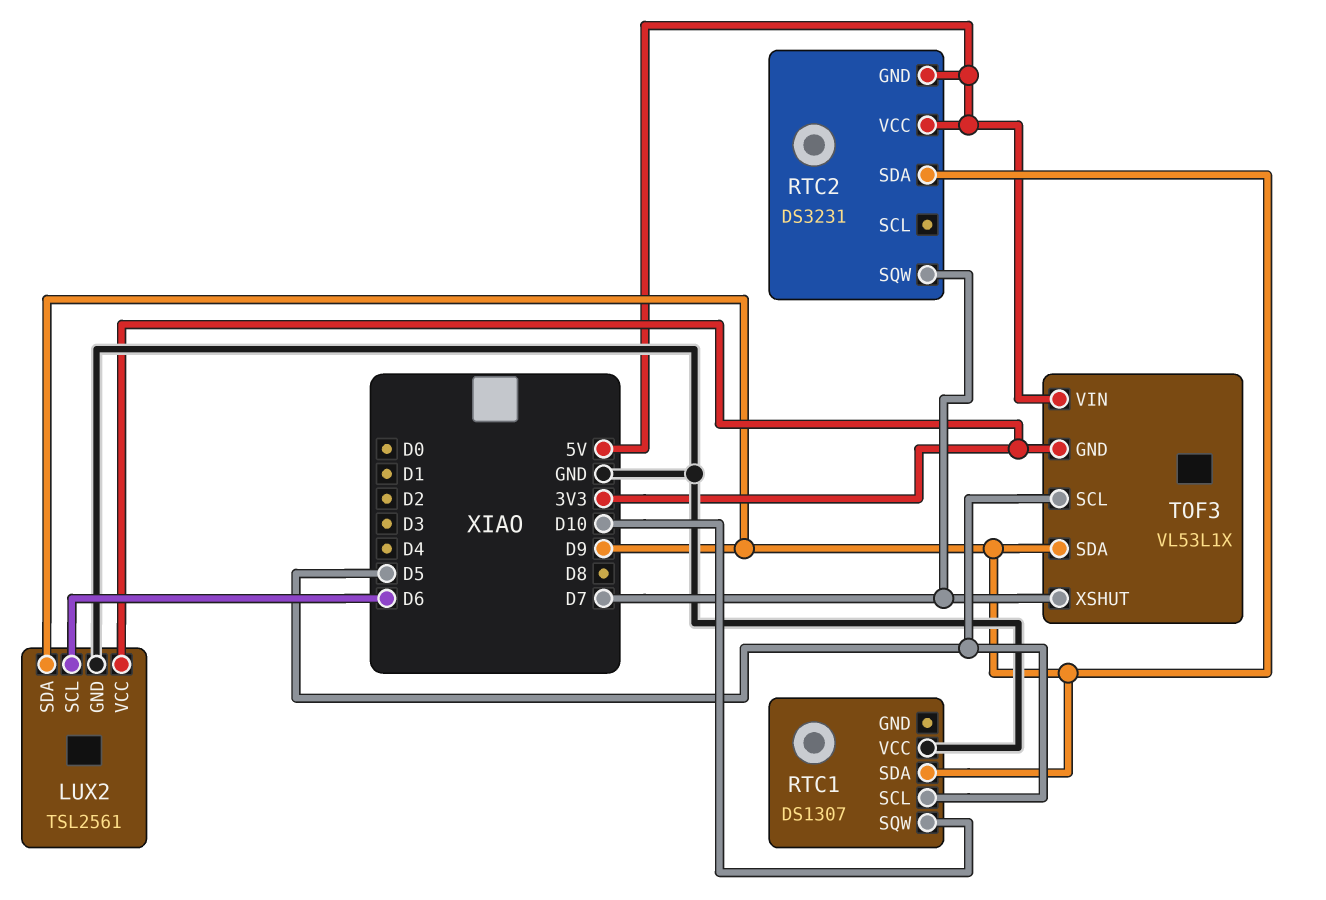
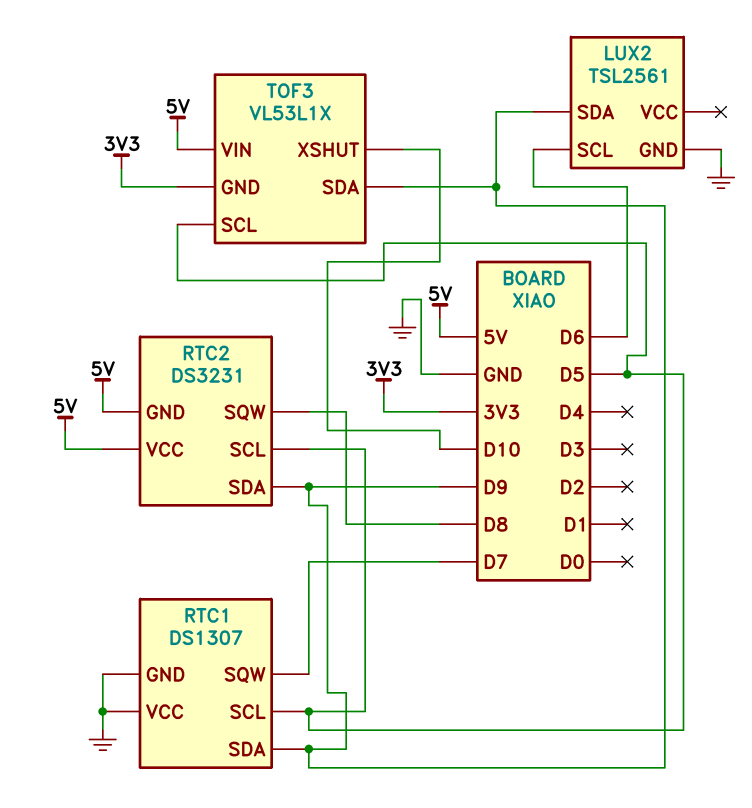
LUX2 pin VCC: 3V3 -> none
RTC1 pin GND: none -> GND
RTC1 pin SQW: D10 -> D7
RTC2 pin SCL: none -> D5
RTC2 pin SQW: D7 -> D8
TOF3 pin XSHUT: D7 -> D10

